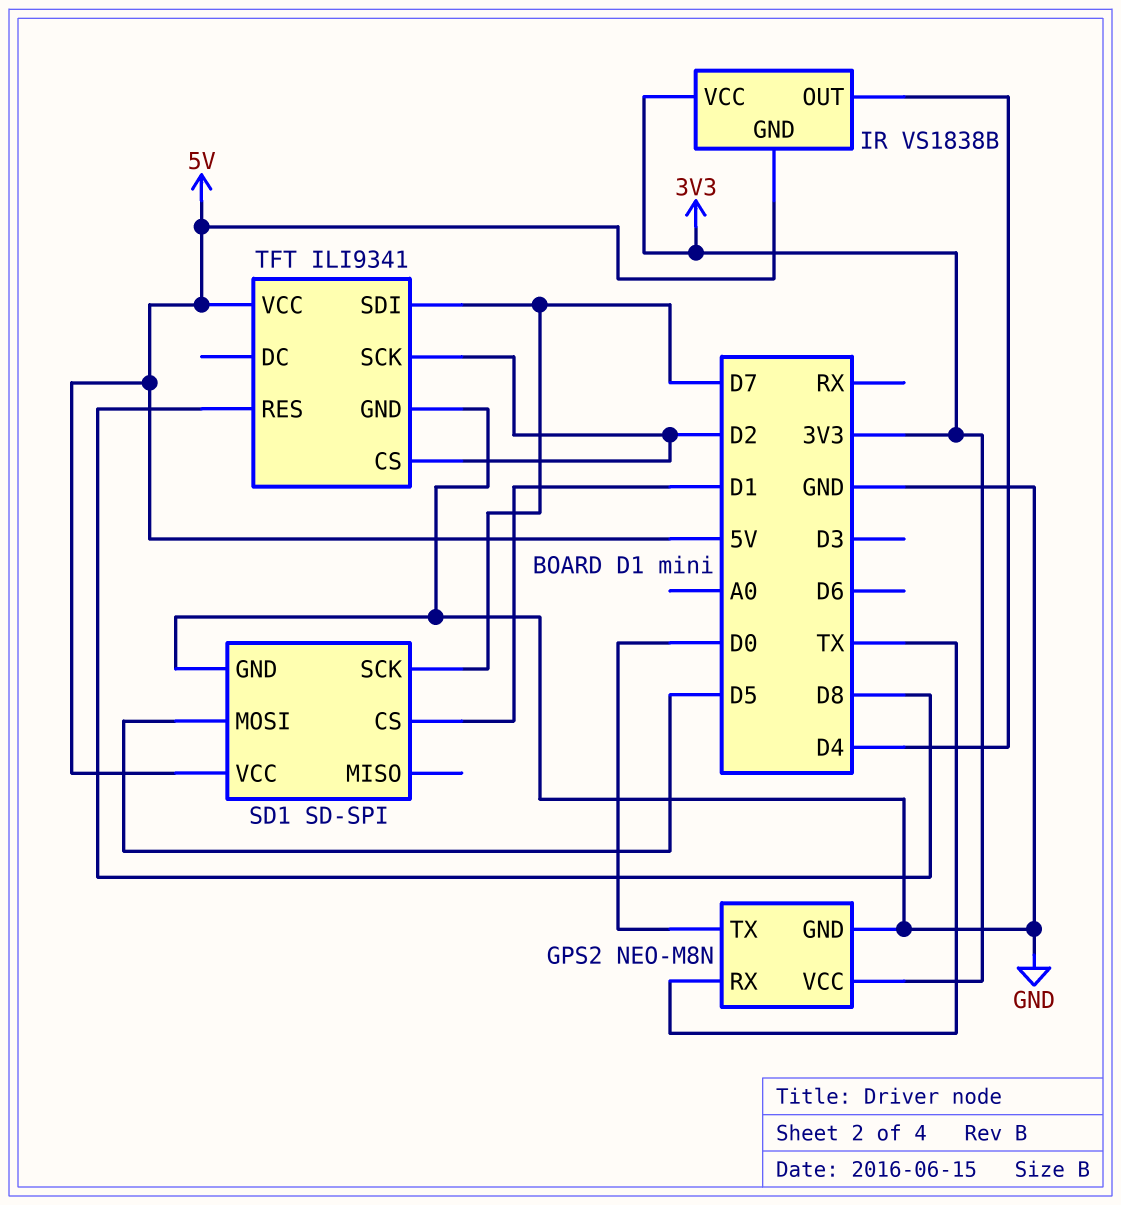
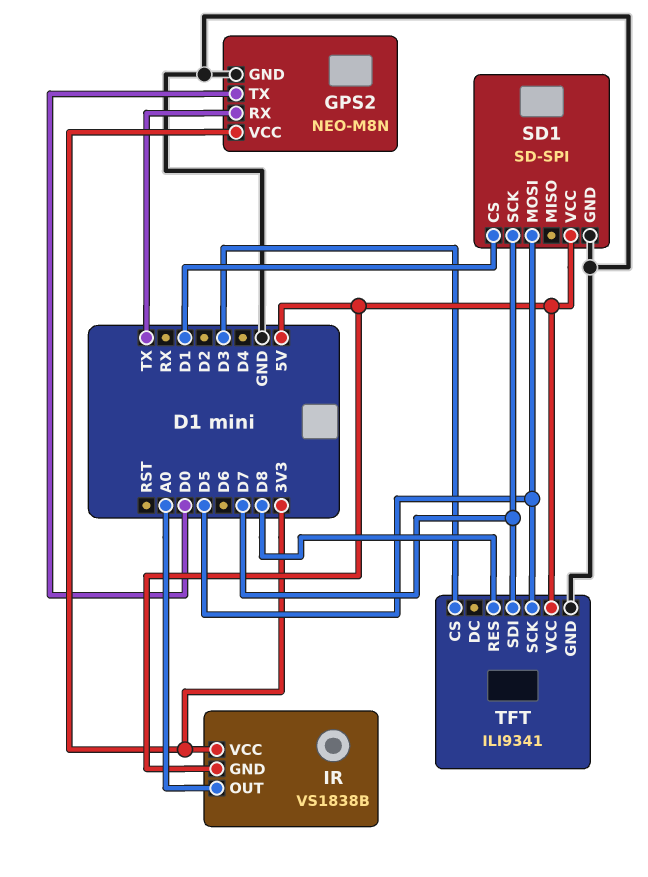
IR pin OUT: D4 -> A0
TFT pin CS: D2 -> D3
TFT pin SCK: D2 -> D5

